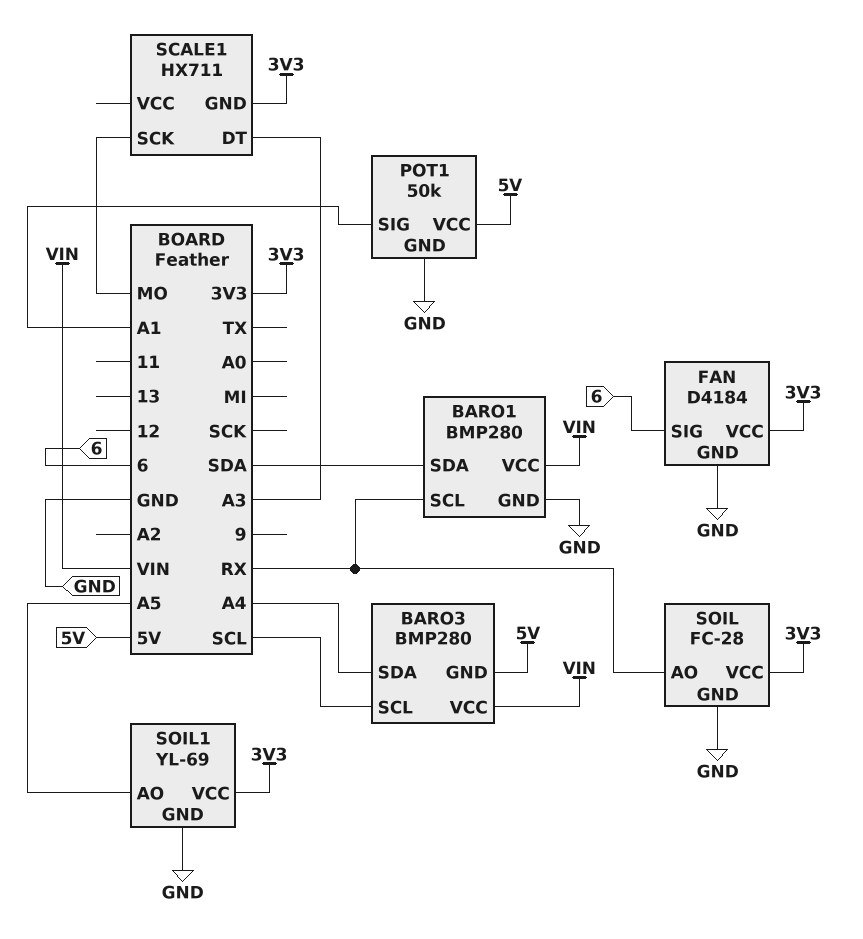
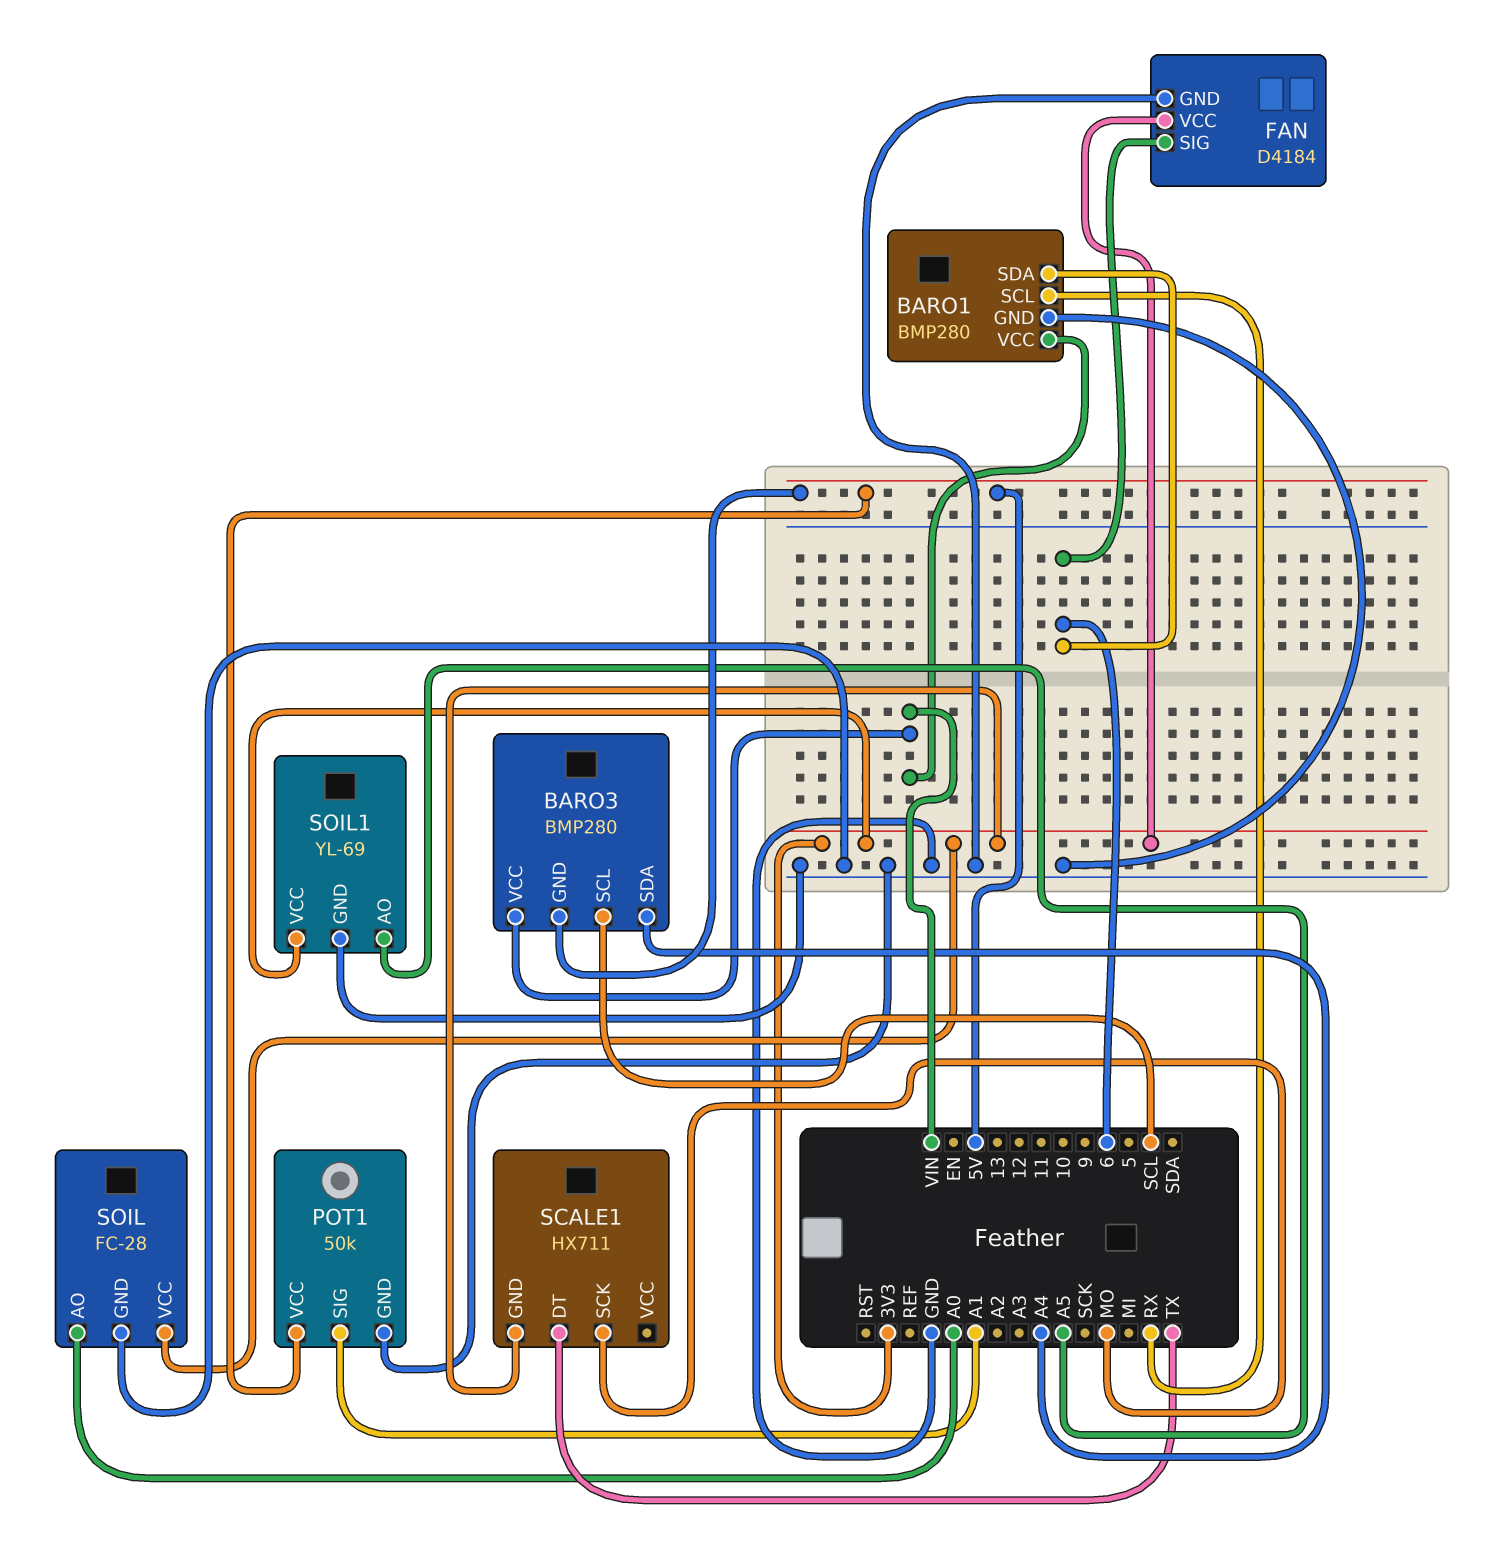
BARO1 pin SDA: SDA -> 6
SCALE1 pin DT: A3 -> TX
SOIL pin AO: RX -> A0

